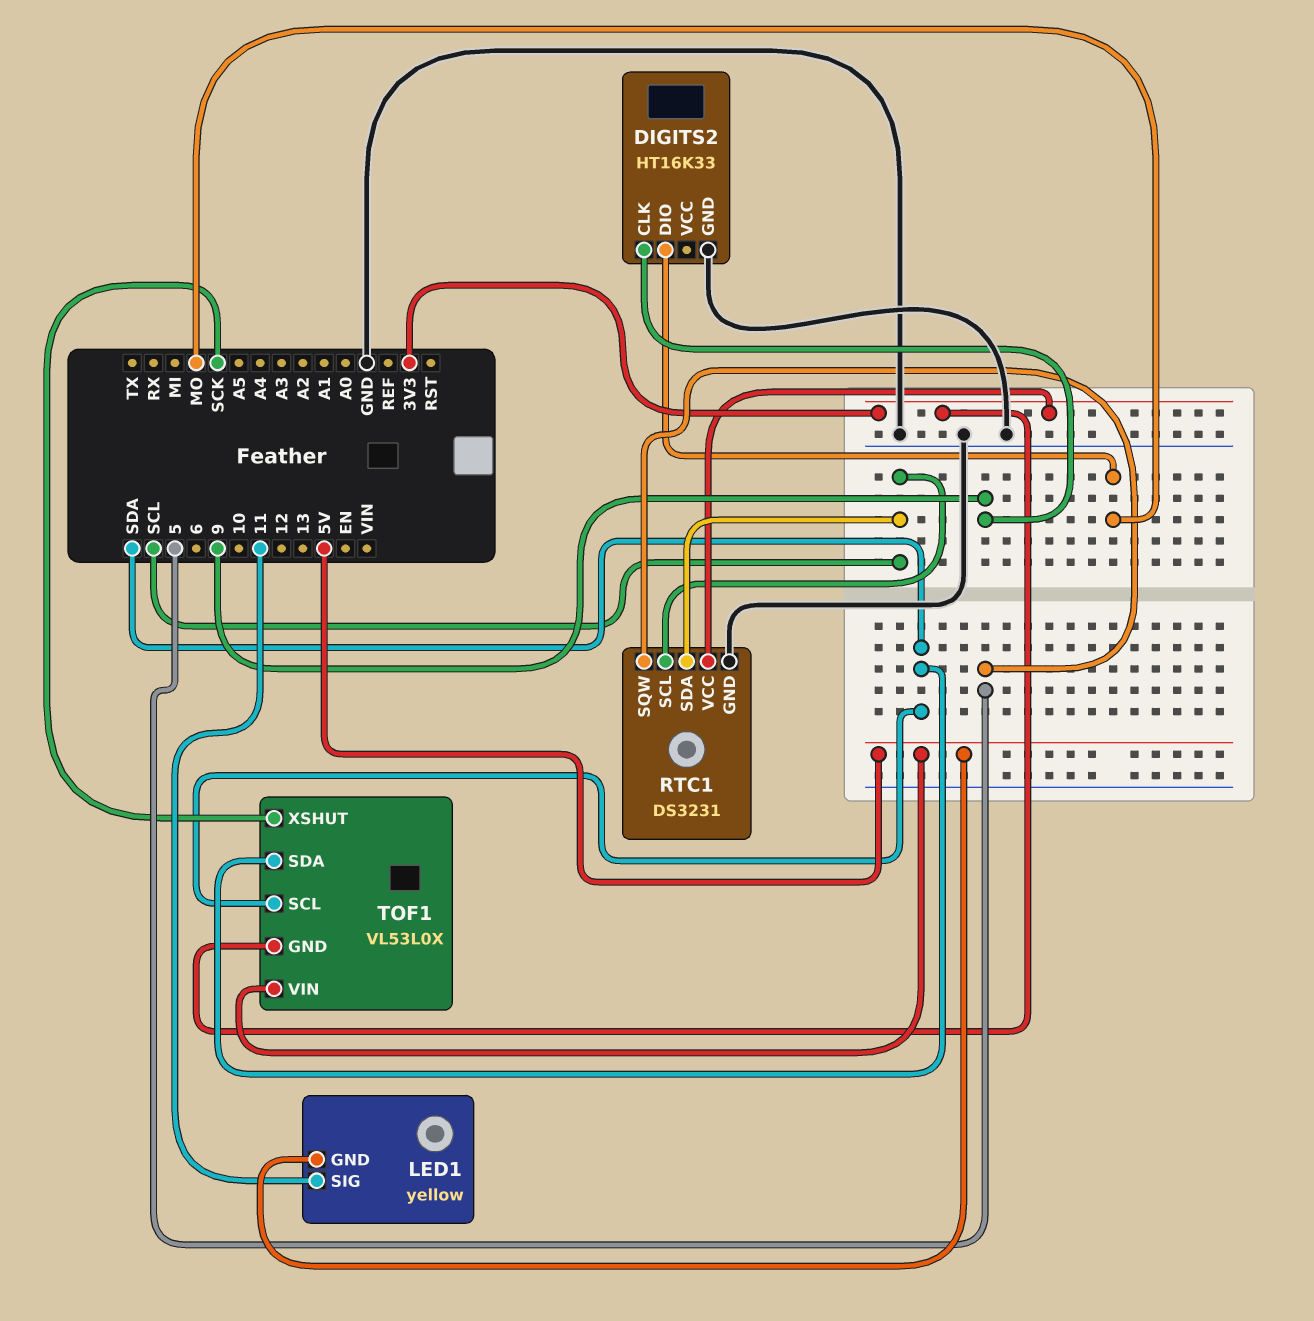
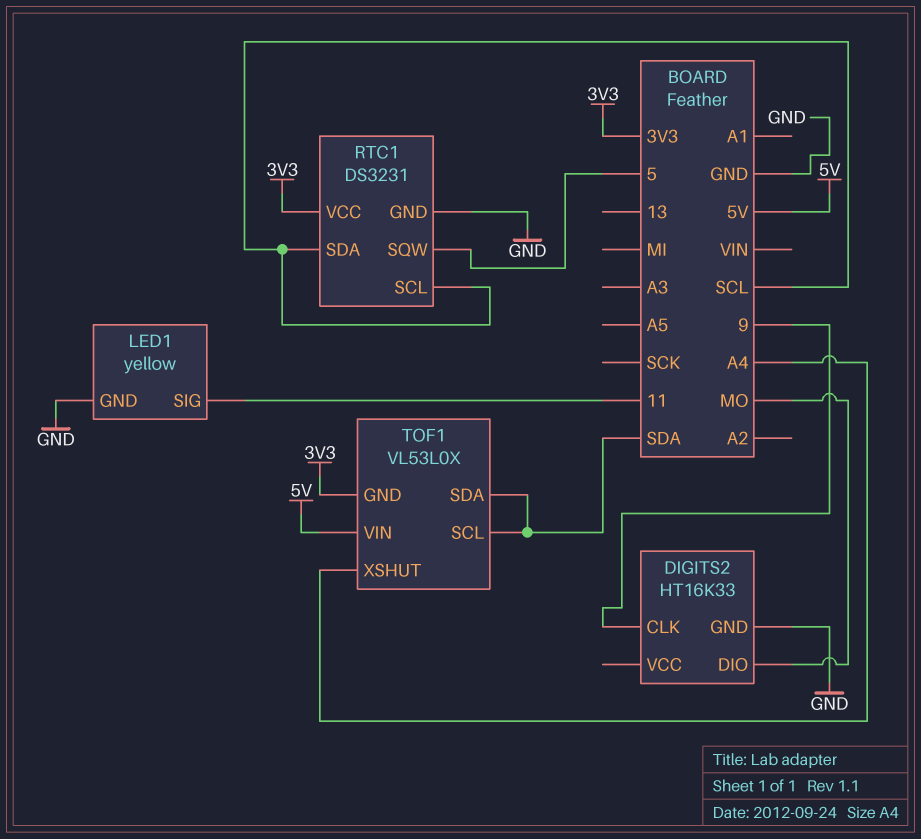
LED1 pin GND: 5V -> GND
TOF1 pin XSHUT: SCK -> A4

